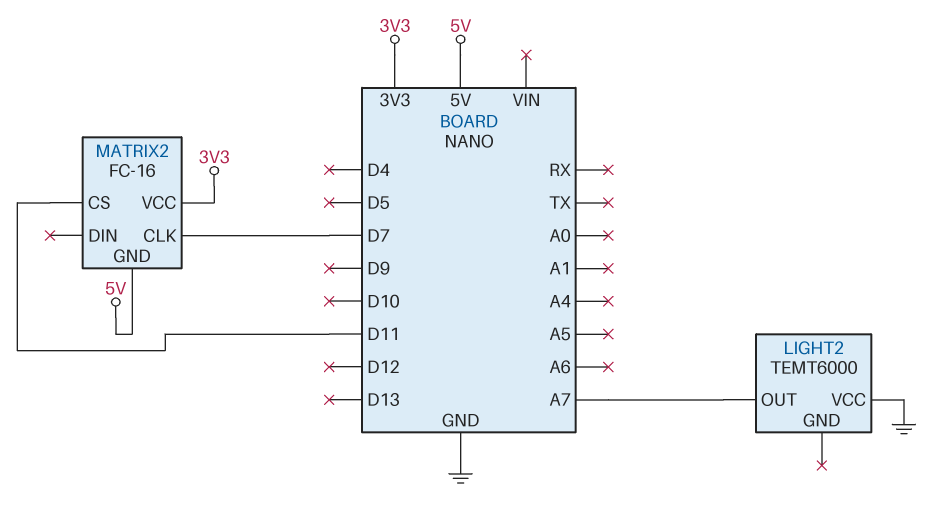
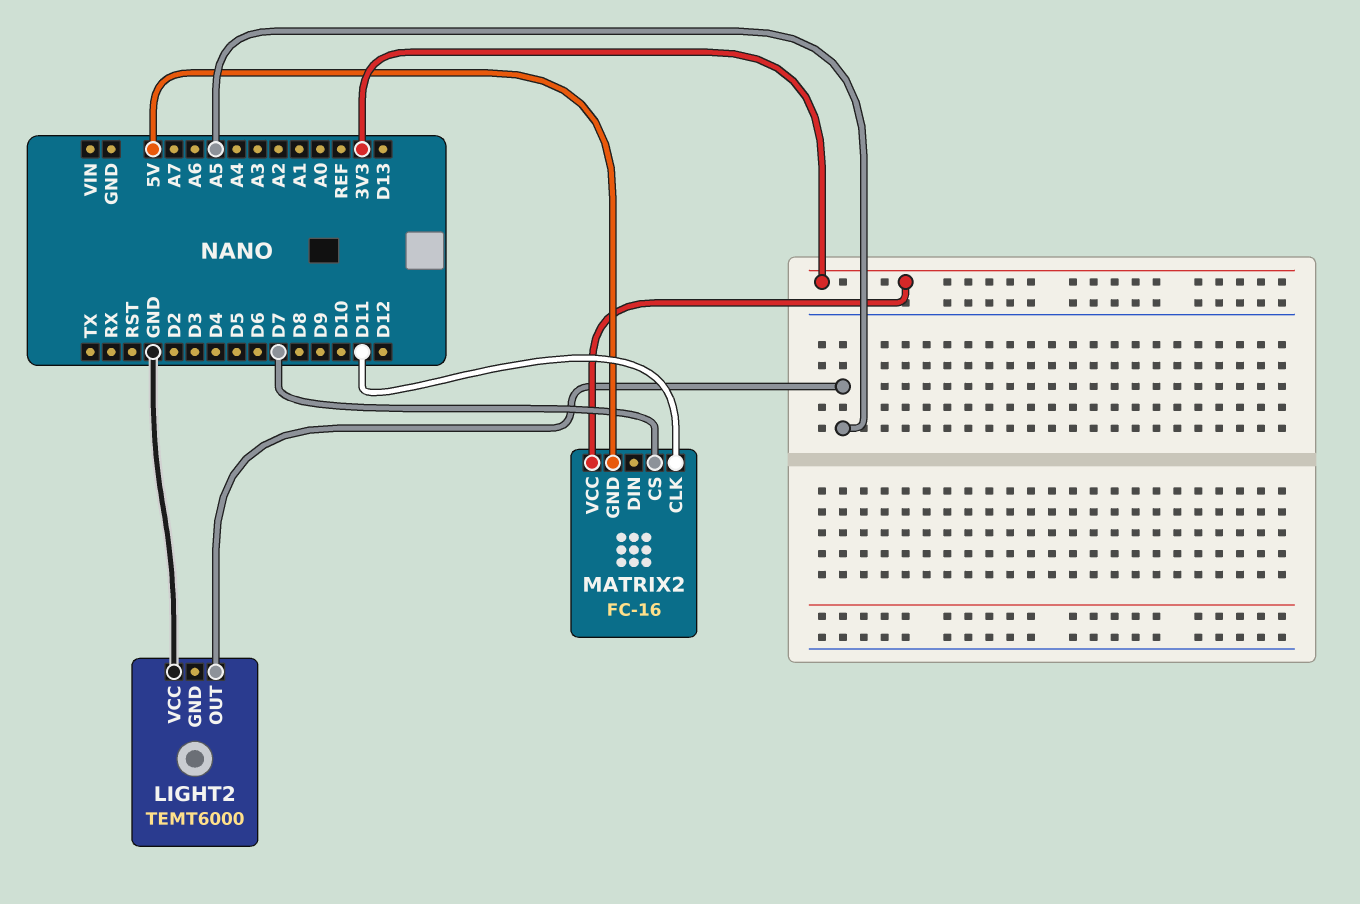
LIGHT2 pin OUT: A7 -> A5
MATRIX2 pin CLK: D7 -> D11
MATRIX2 pin CS: D11 -> D7

